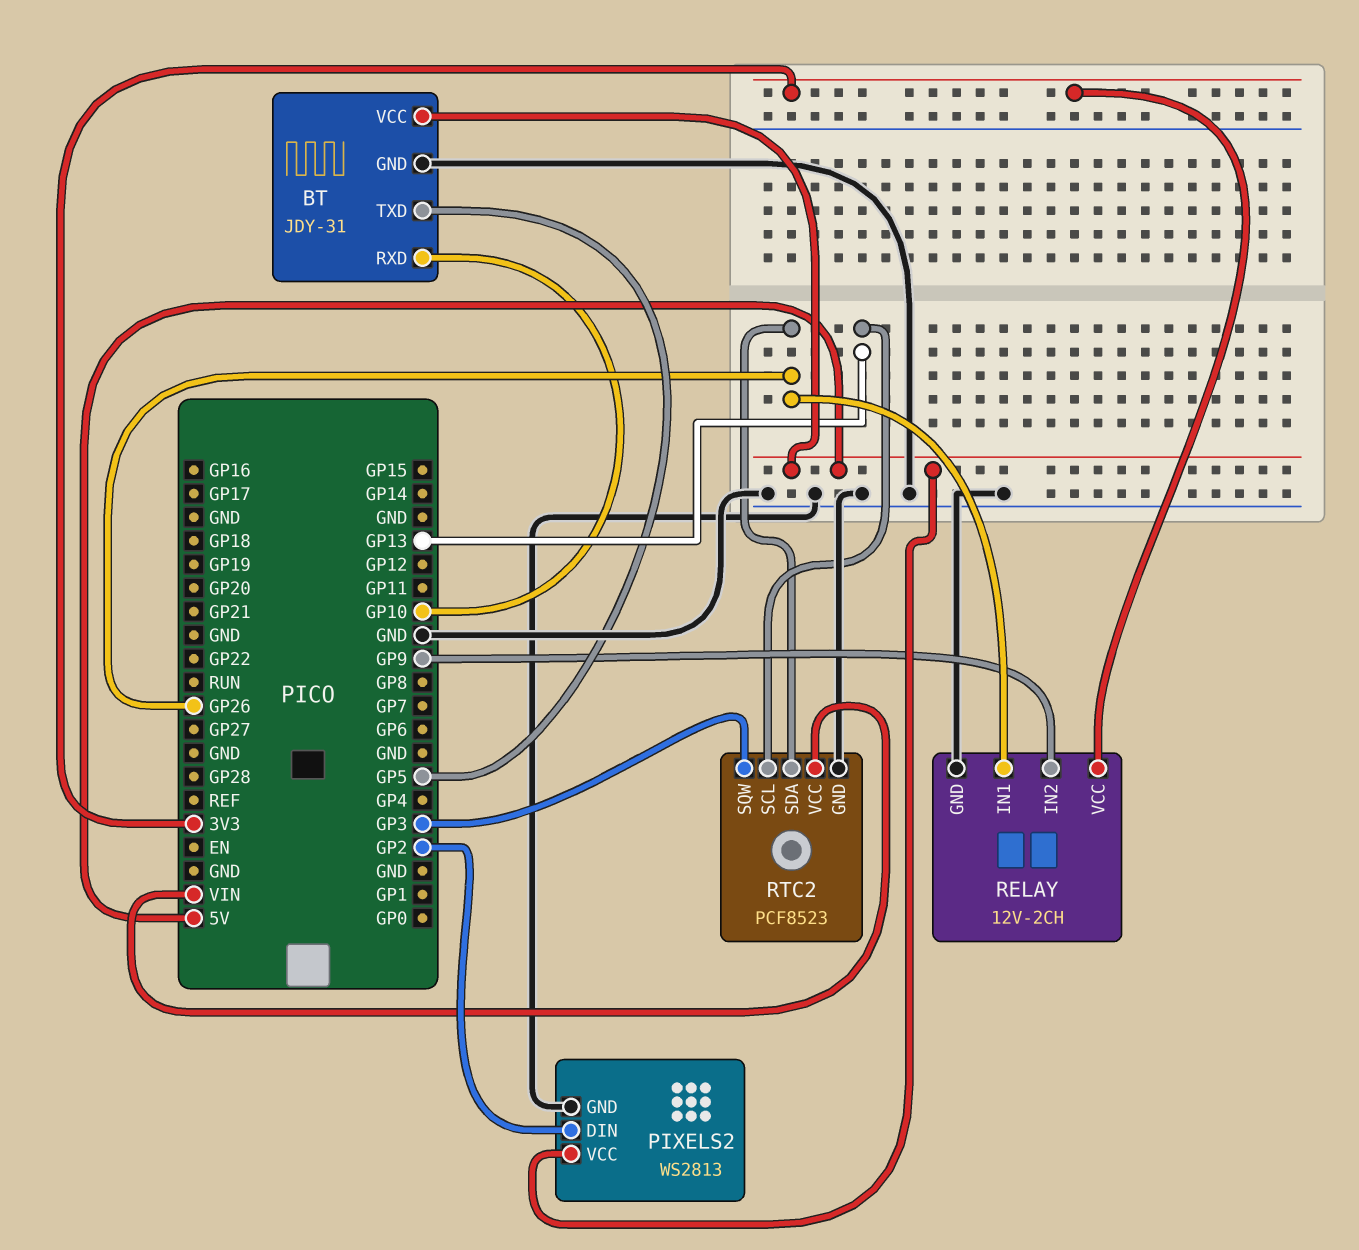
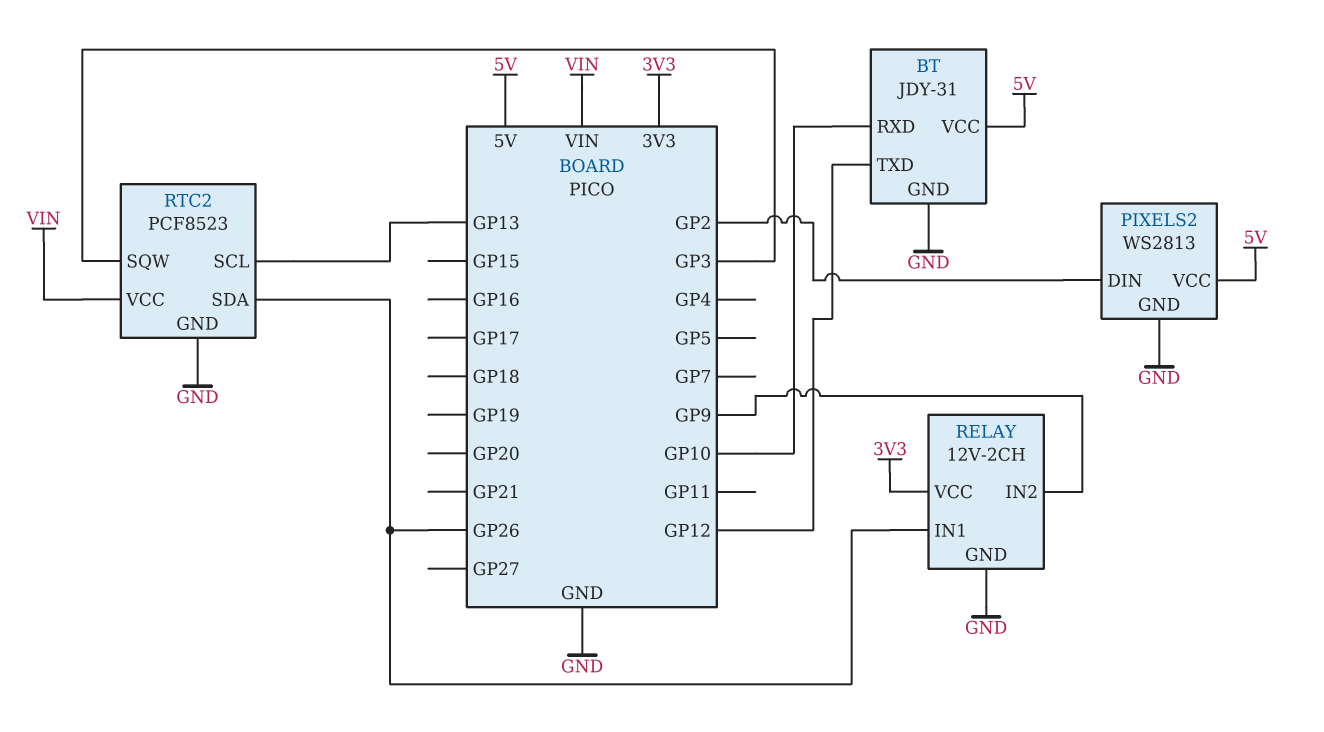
BT pin TXD: GP5 -> GP12

